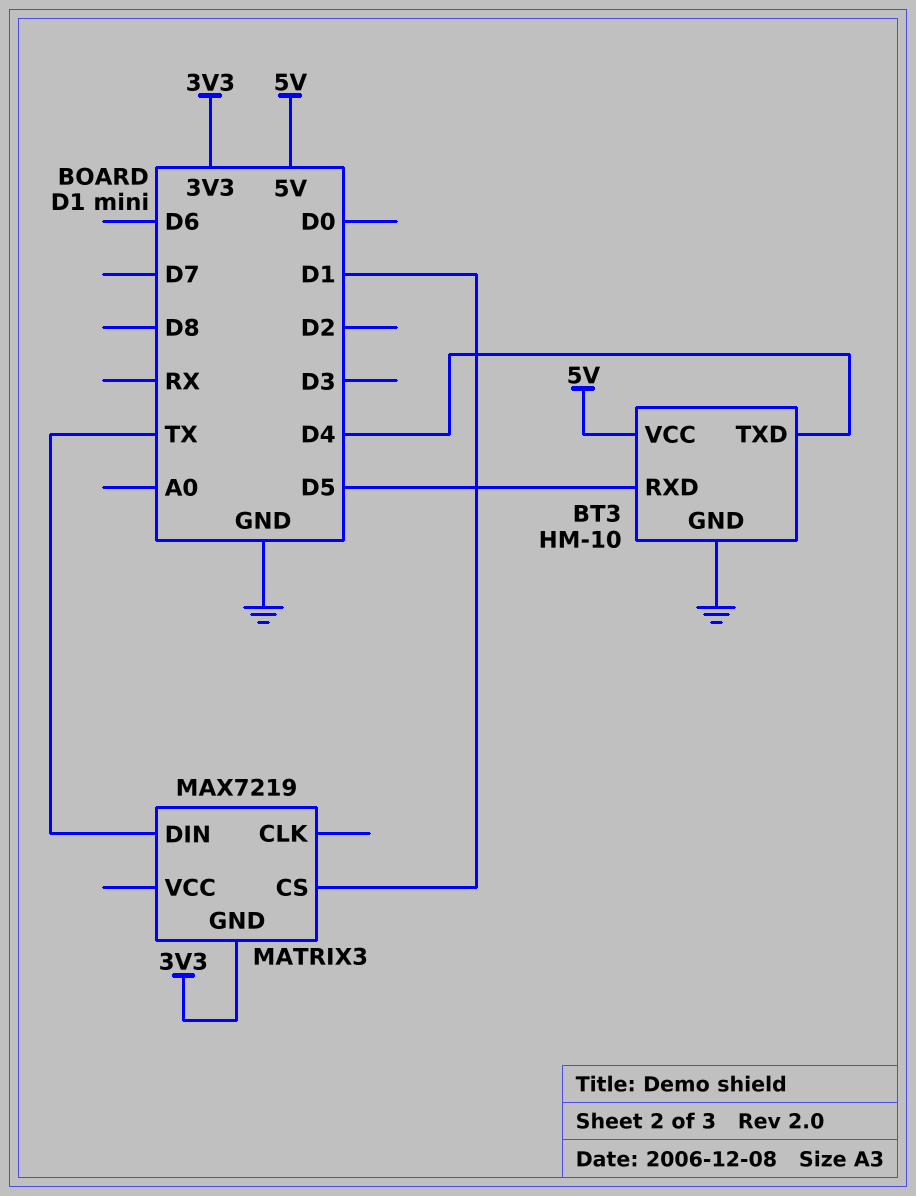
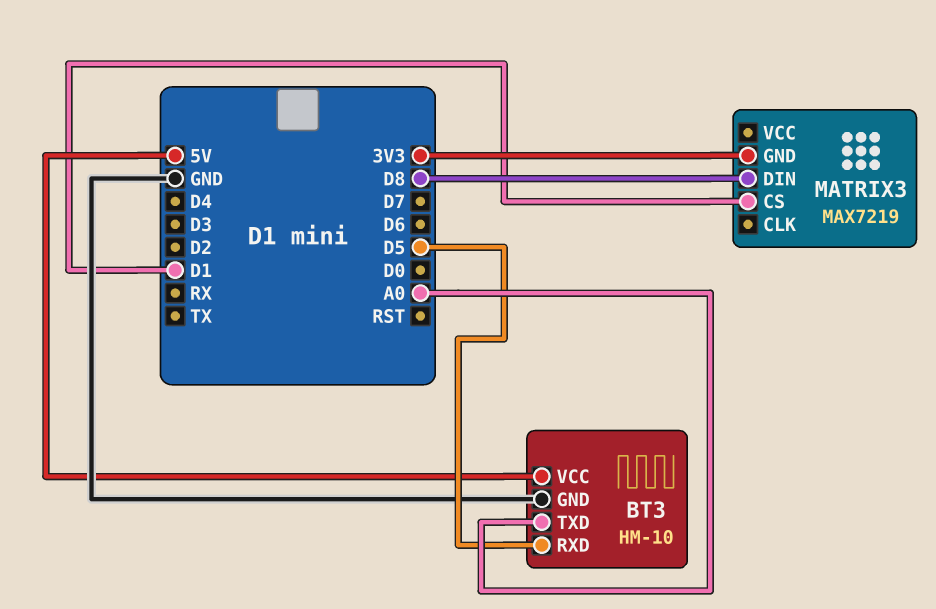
BT3 pin TXD: D4 -> A0
MATRIX3 pin DIN: TX -> D8

